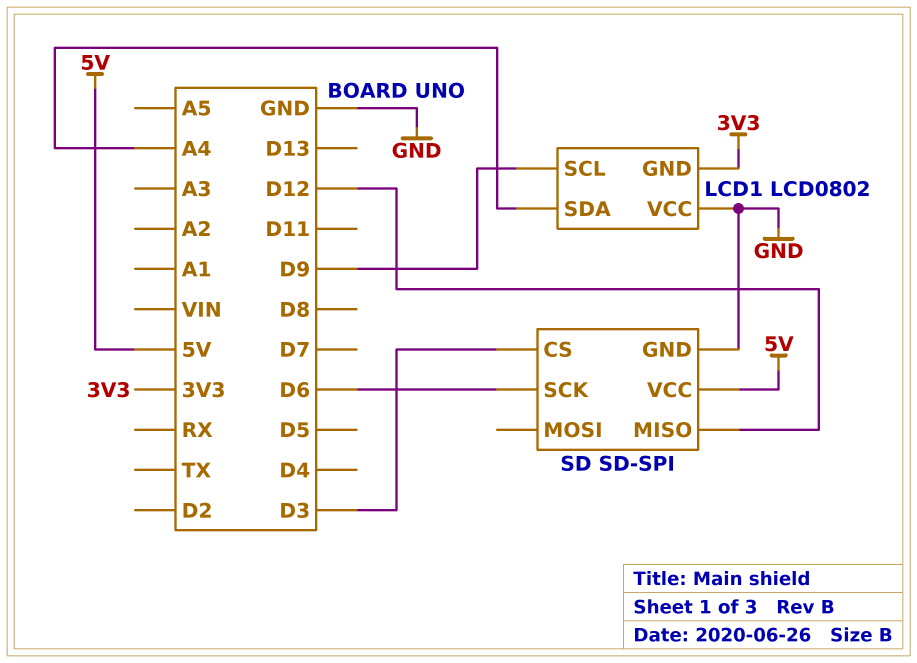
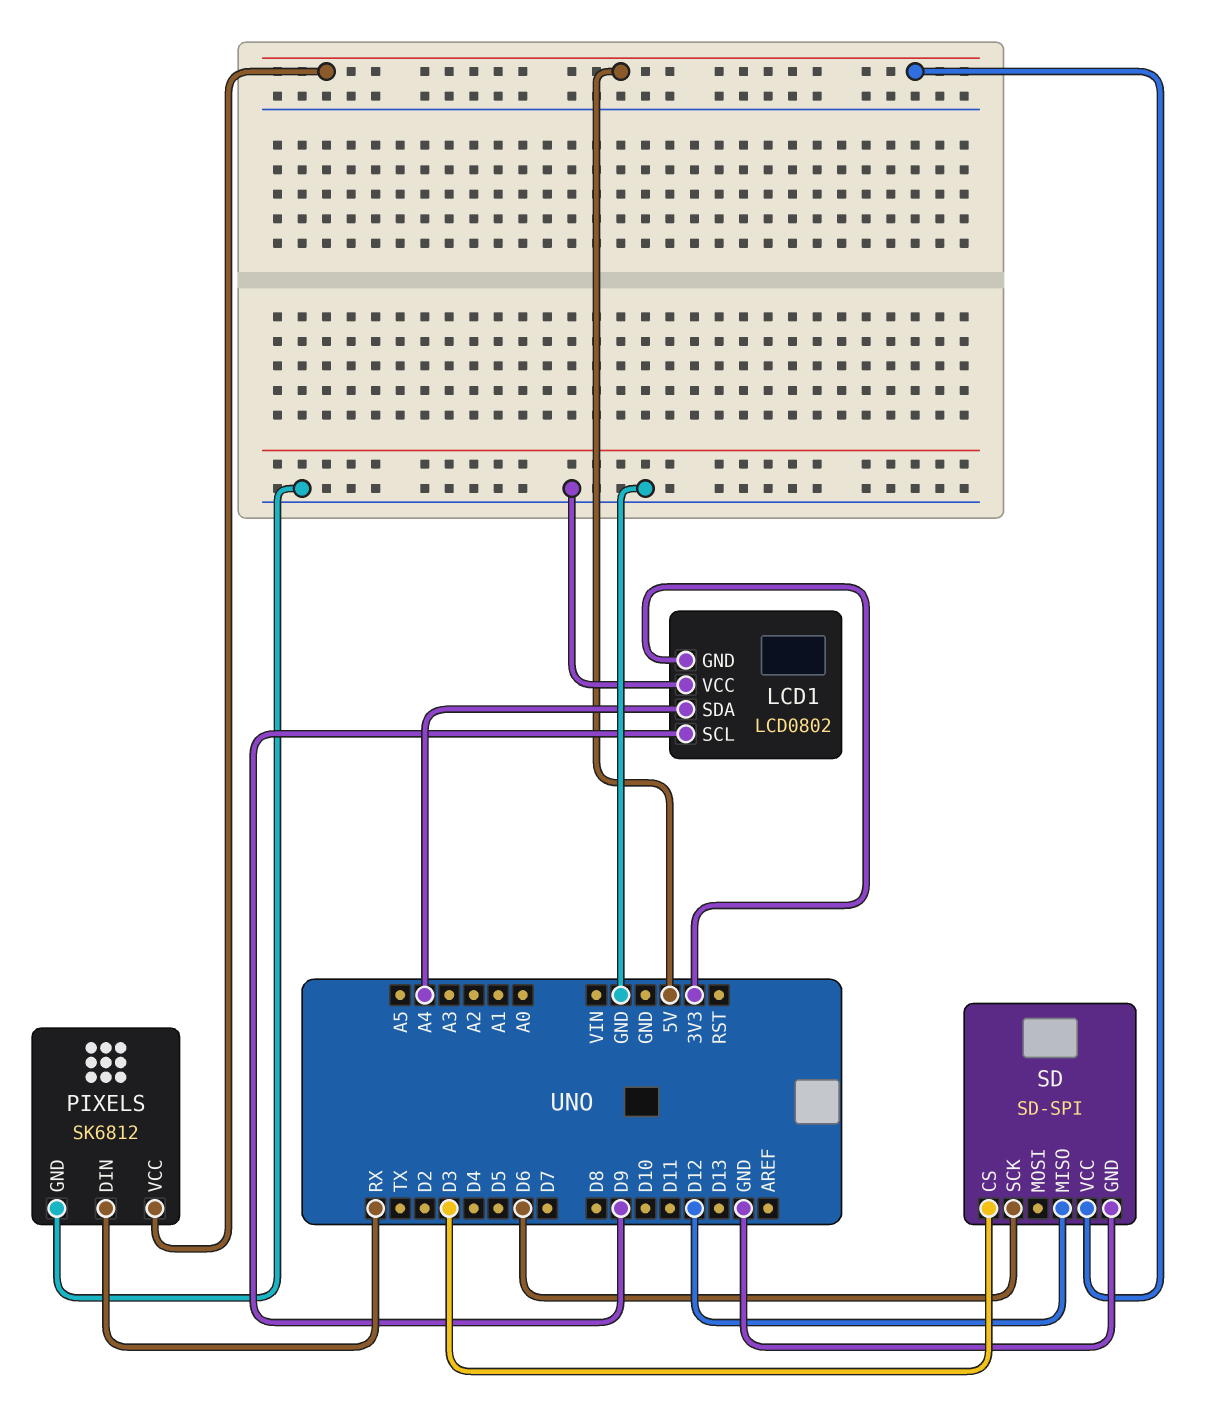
PIXELS: none -> SK6812
PIXELS pin DIN: none -> RX
PIXELS pin GND: none -> GND
PIXELS pin VCC: none -> 5V

